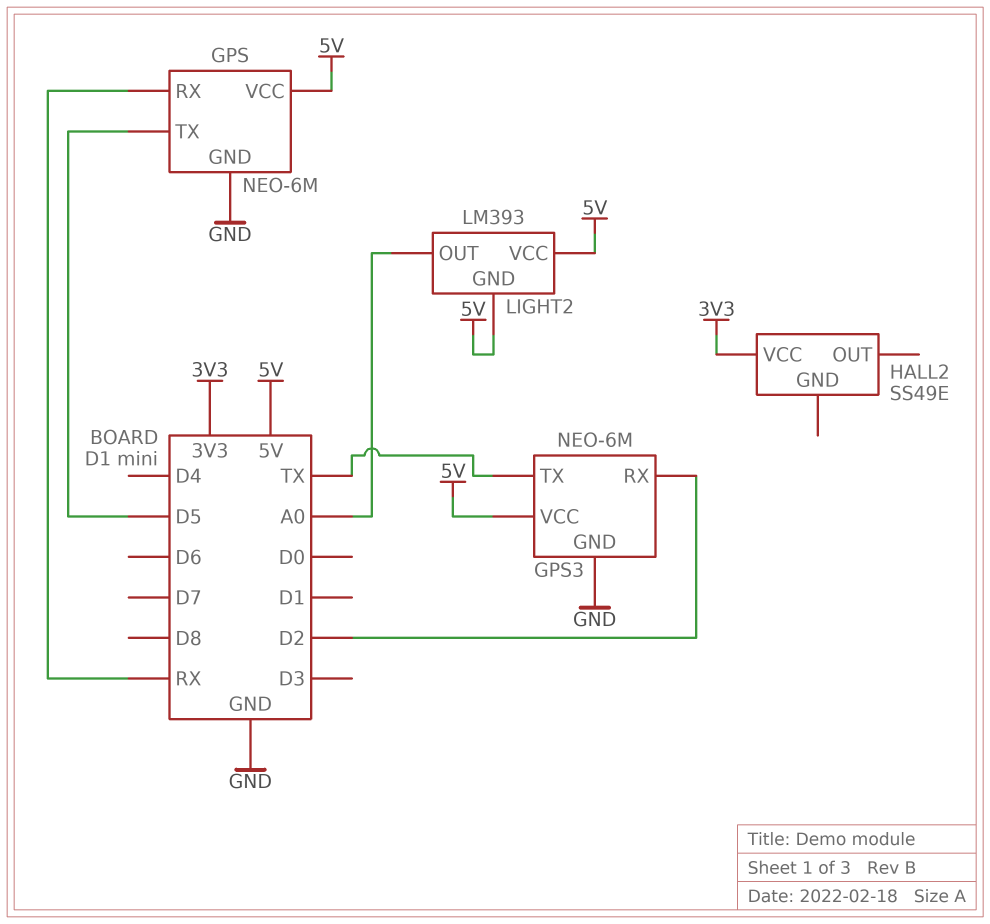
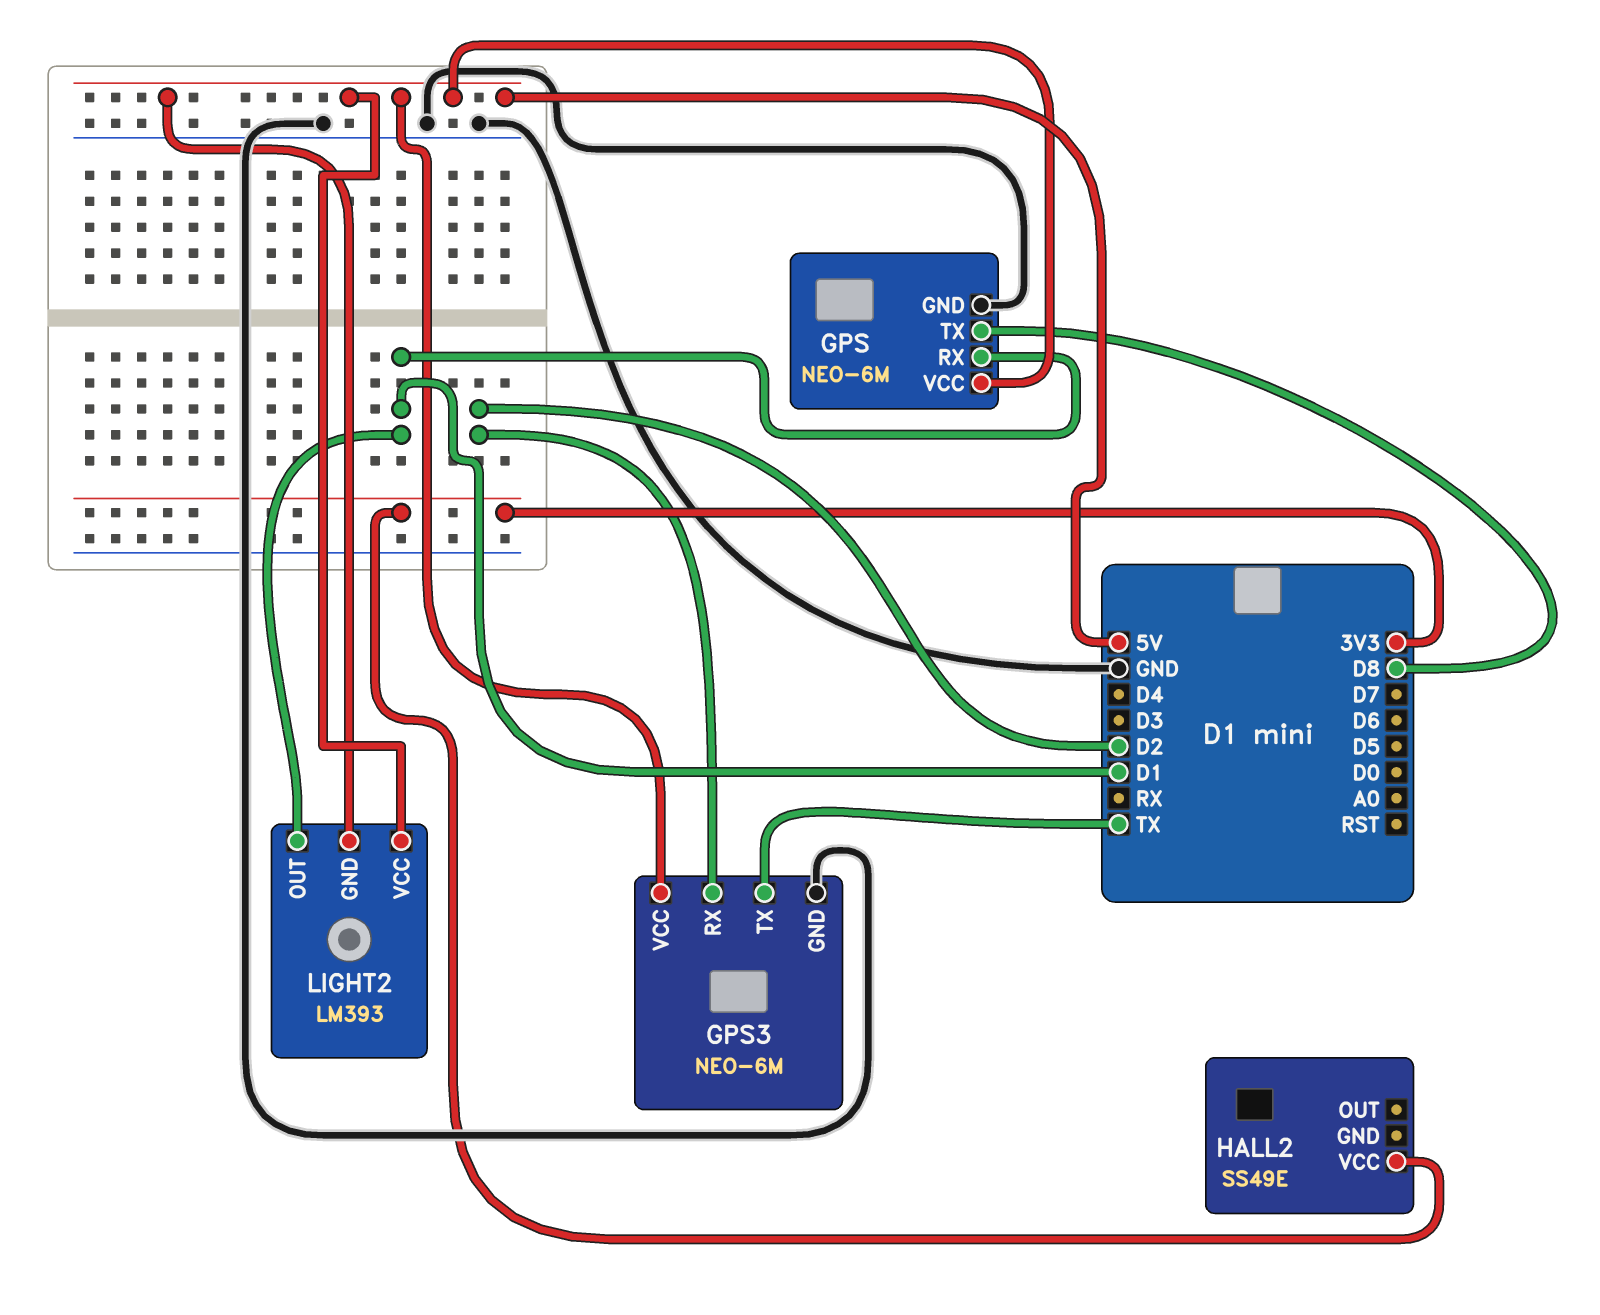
GPS pin RX: RX -> D1
GPS pin TX: D5 -> D8
LIGHT2 pin OUT: A0 -> D1

